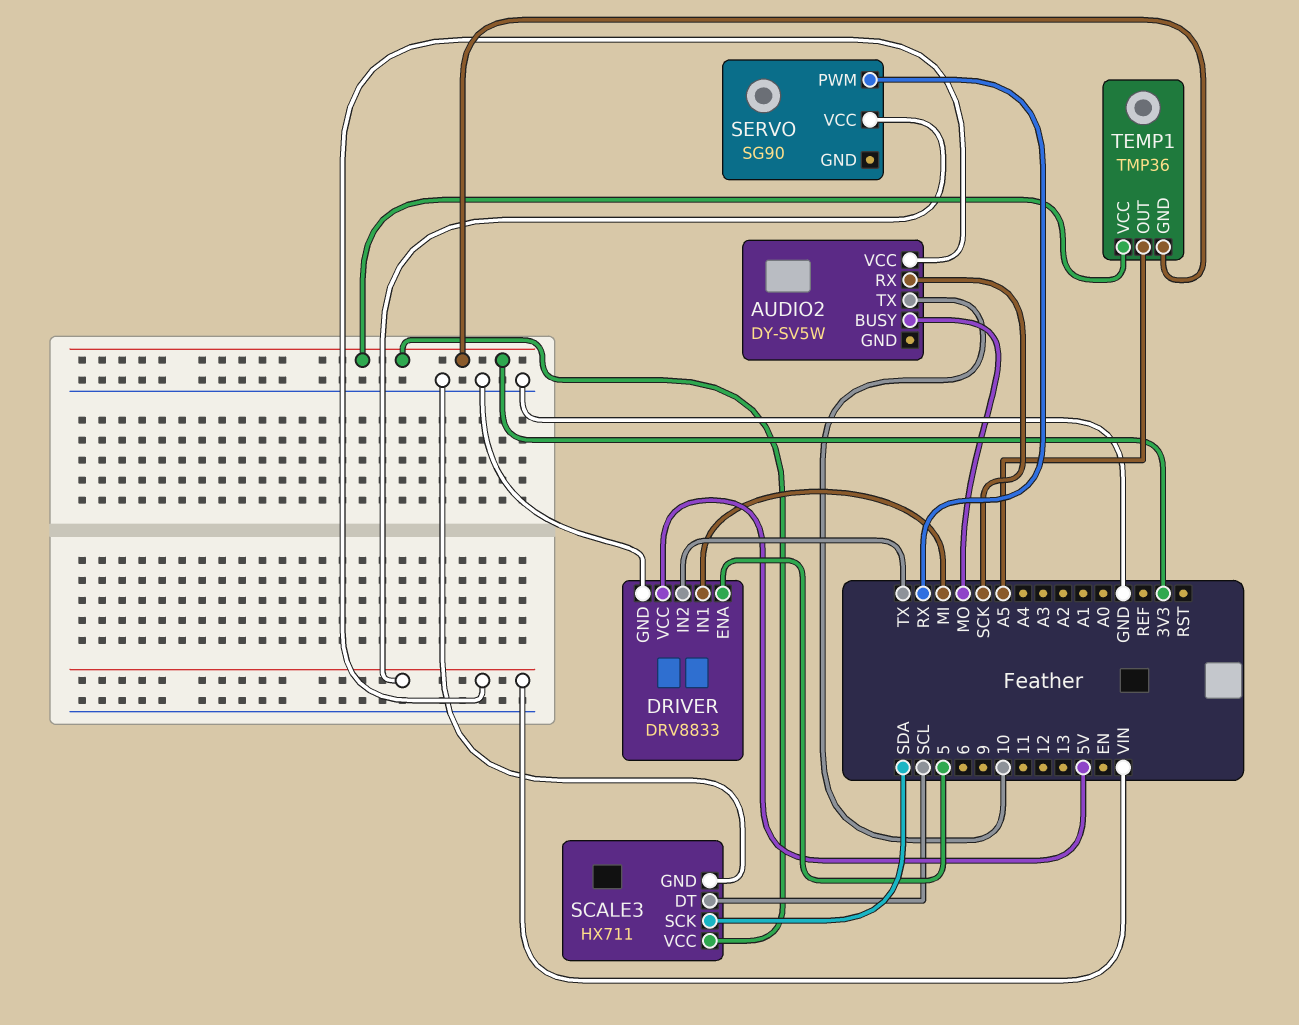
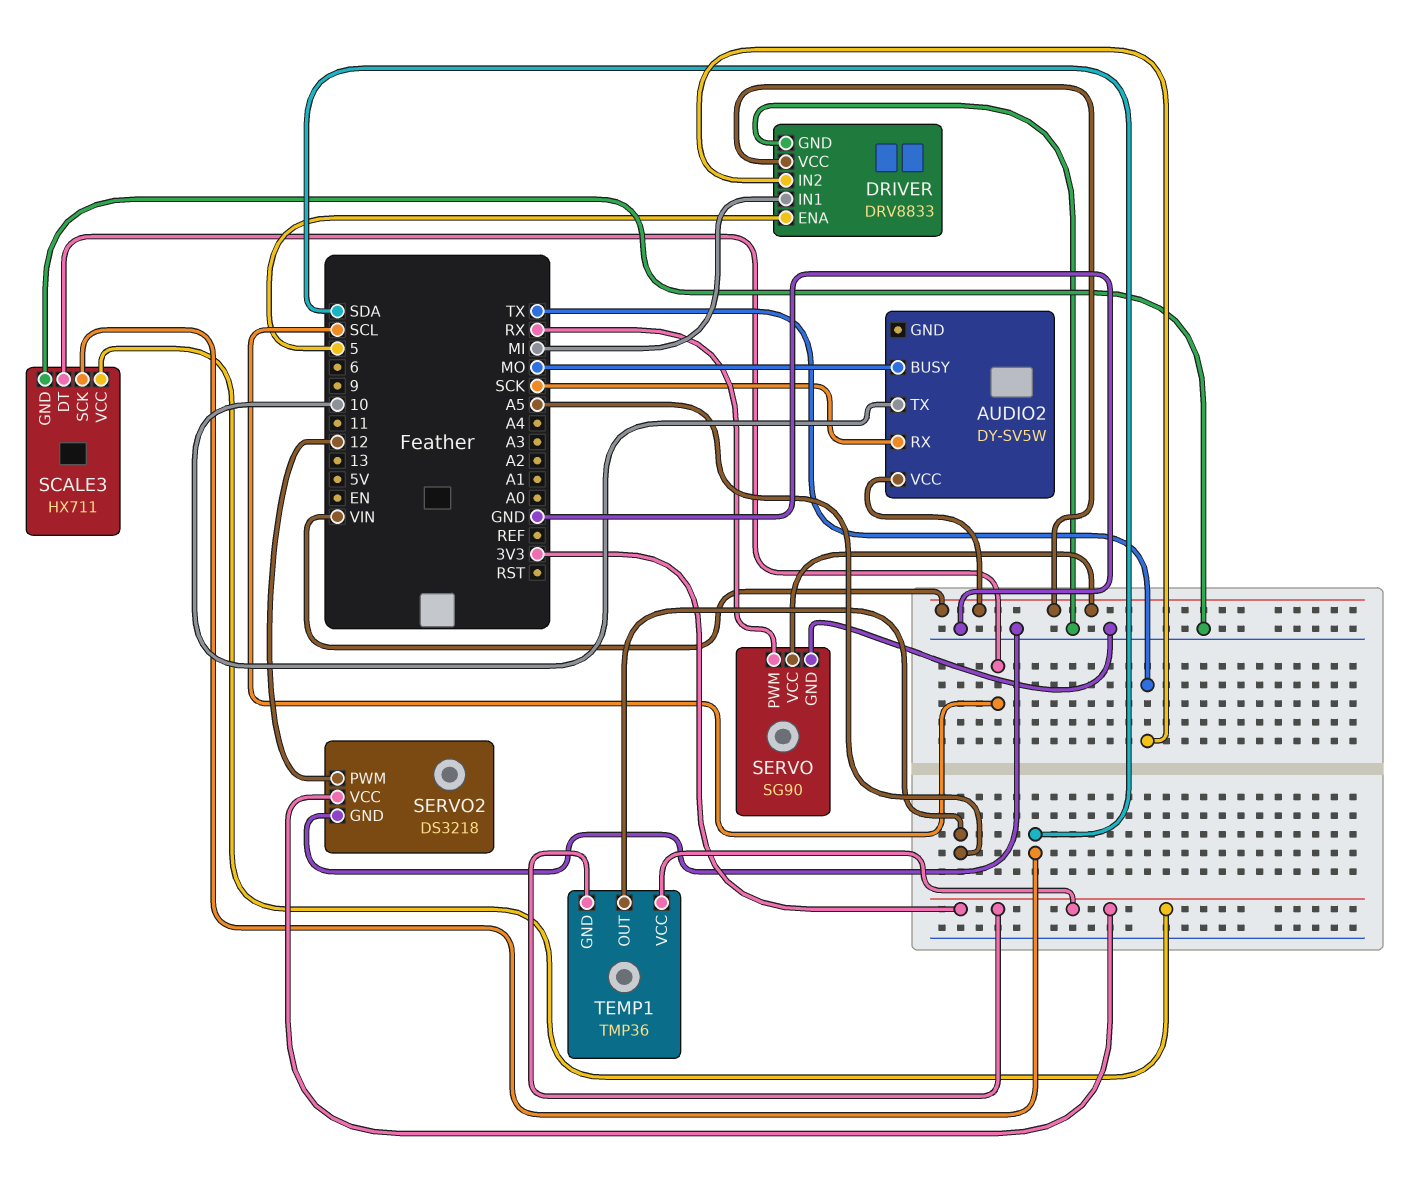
DRIVER pin VCC: 5V -> VIN
SERVO pin GND: none -> GND
SERVO2: none -> DS3218
SERVO2 pin GND: none -> GND
SERVO2 pin PWM: none -> 12
SERVO2 pin VCC: none -> 3V3

